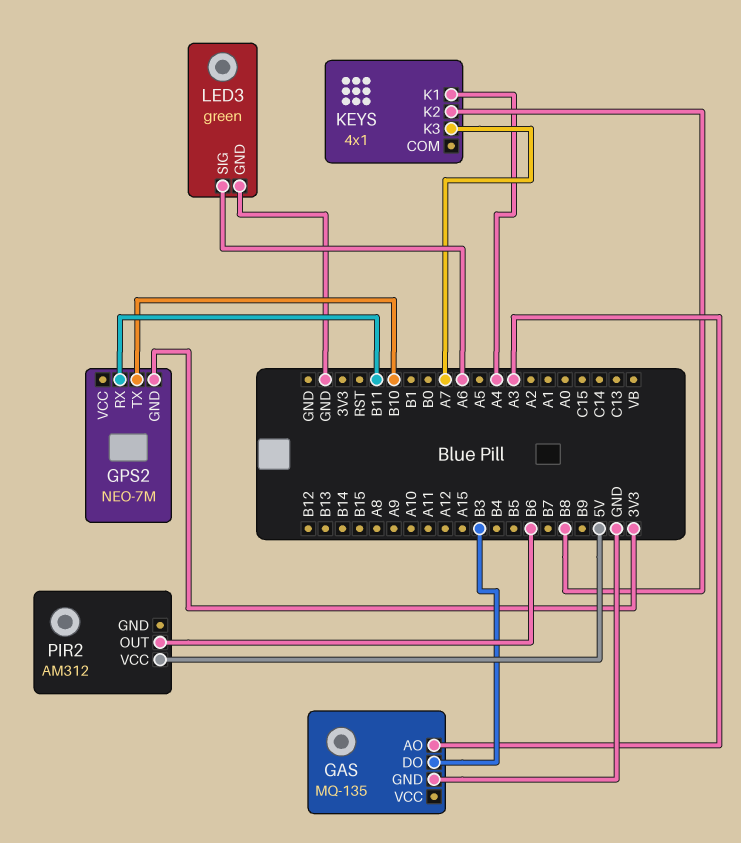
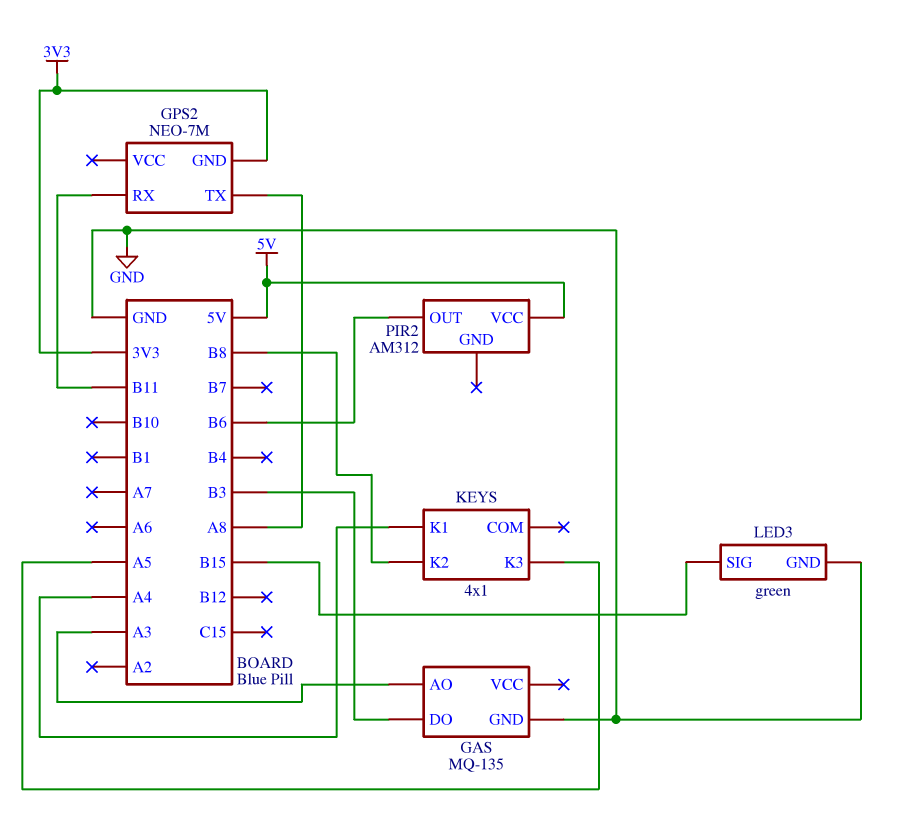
GPS2 pin TX: B10 -> A8
KEYS pin K3: A7 -> A5
LED3 pin SIG: A6 -> B15

